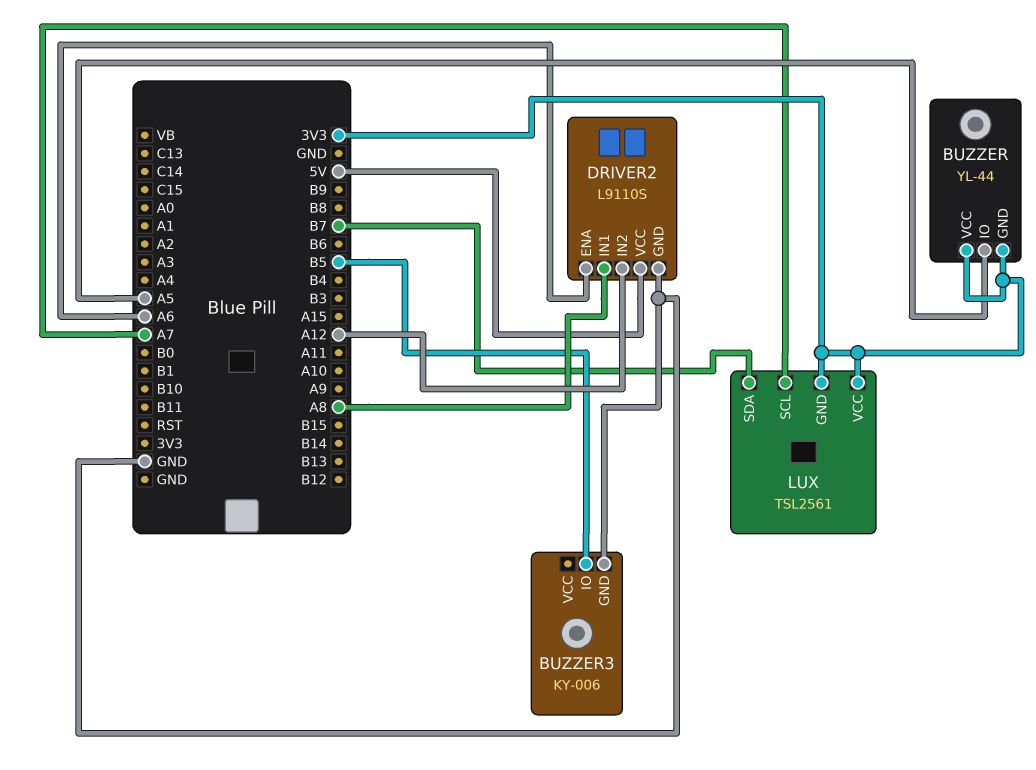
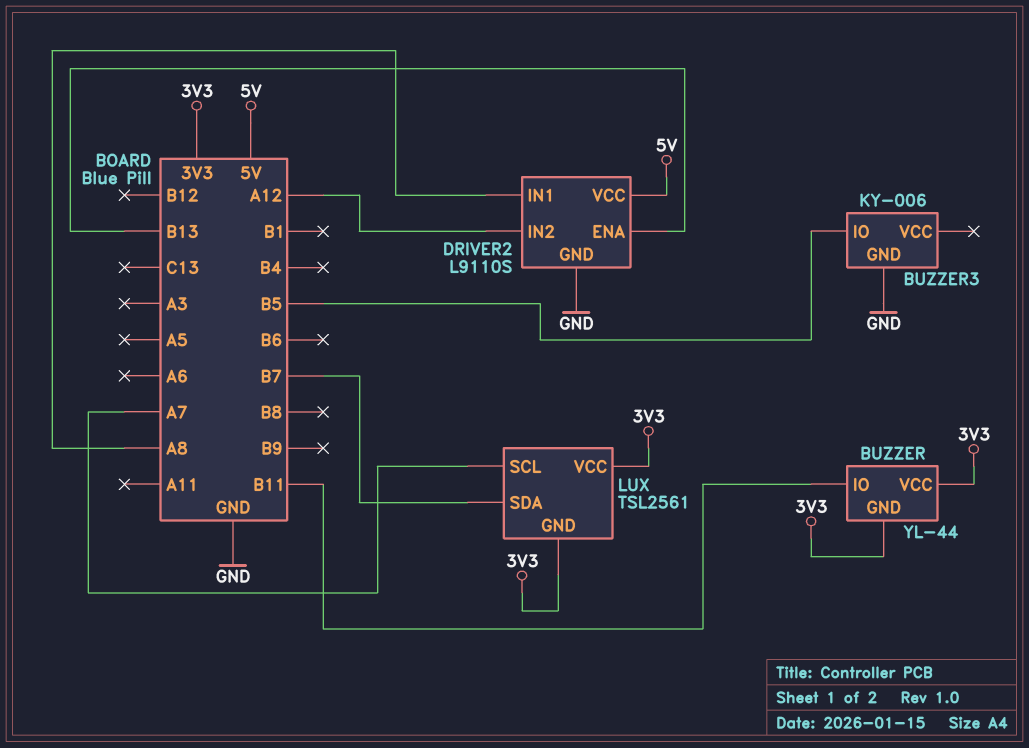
BUZZER pin IO: A5 -> B11
DRIVER2 pin ENA: A6 -> B13

